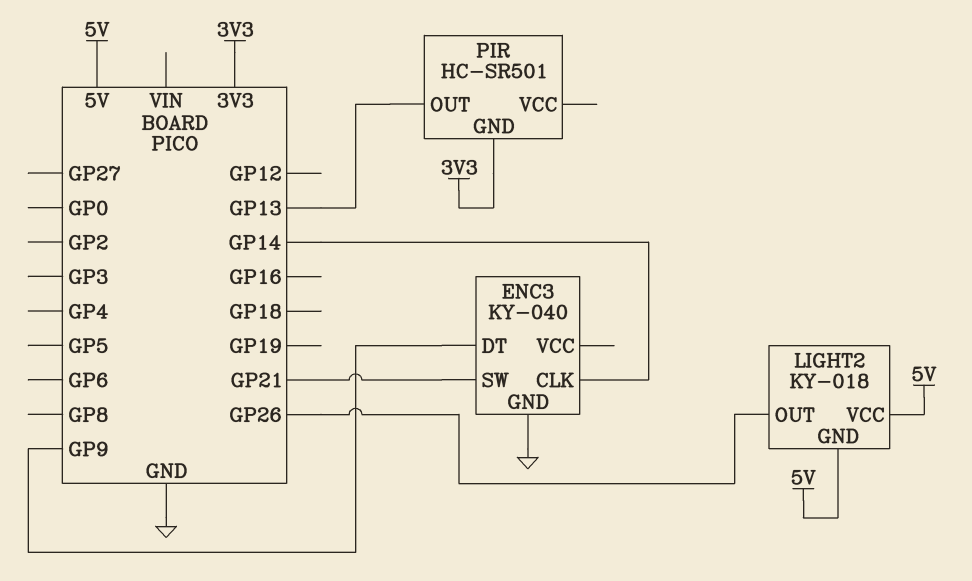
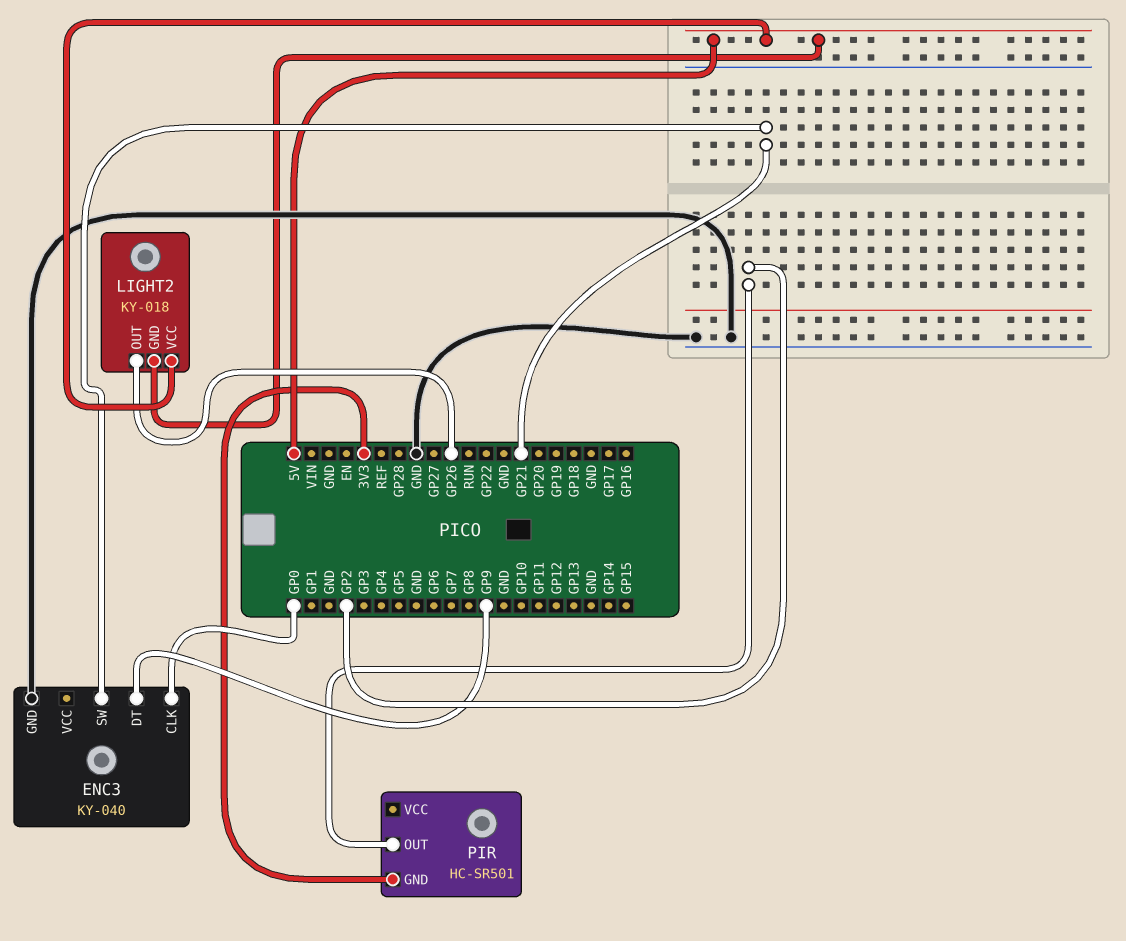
ENC3 pin CLK: GP14 -> GP0
PIR pin OUT: GP13 -> GP2

